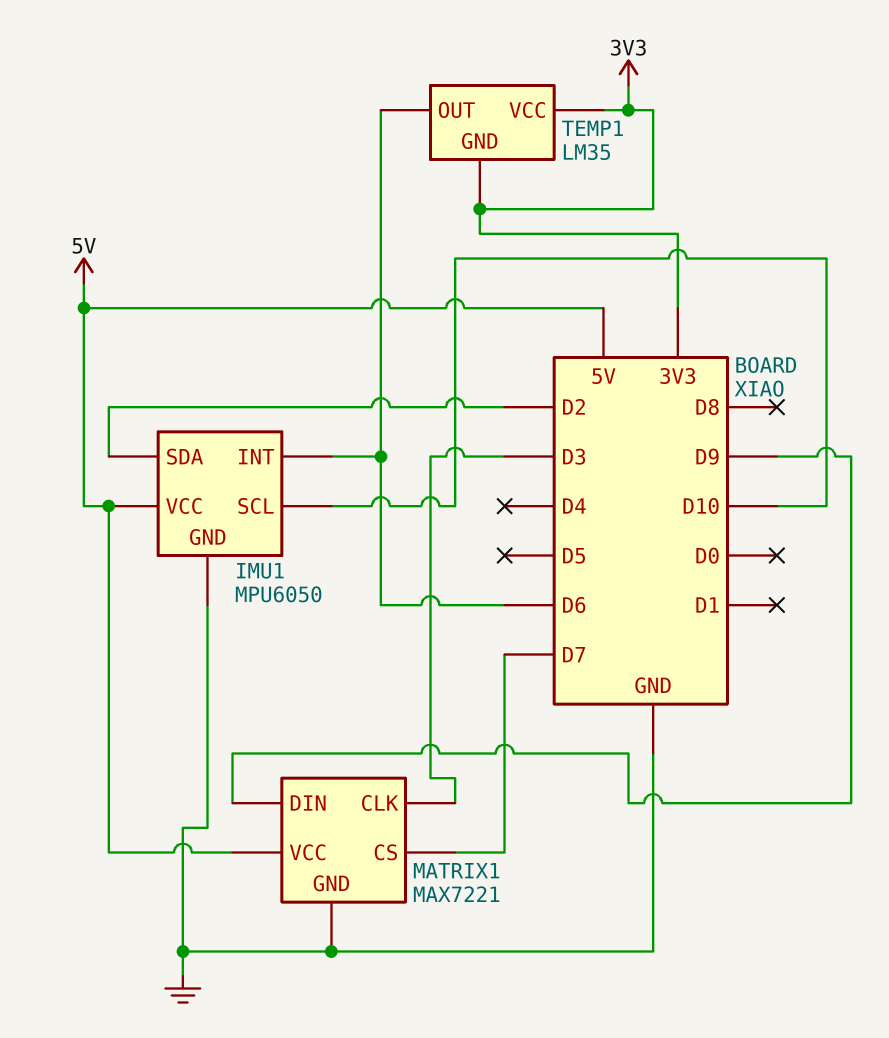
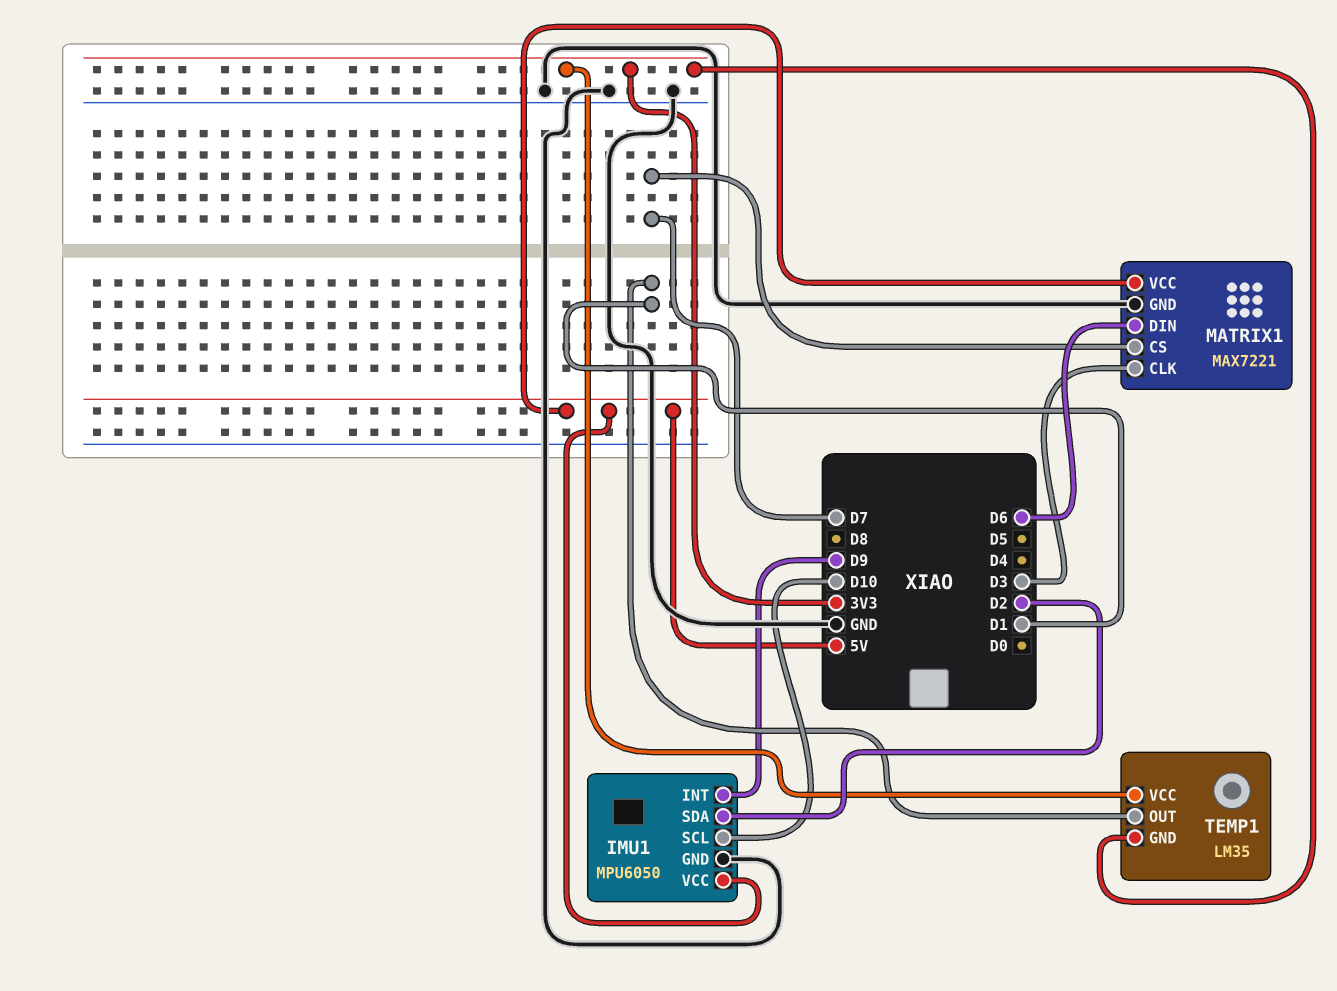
IMU1 pin INT: D6 -> D9
MATRIX1 pin DIN: D9 -> D6
TEMP1 pin OUT: D6 -> D1

